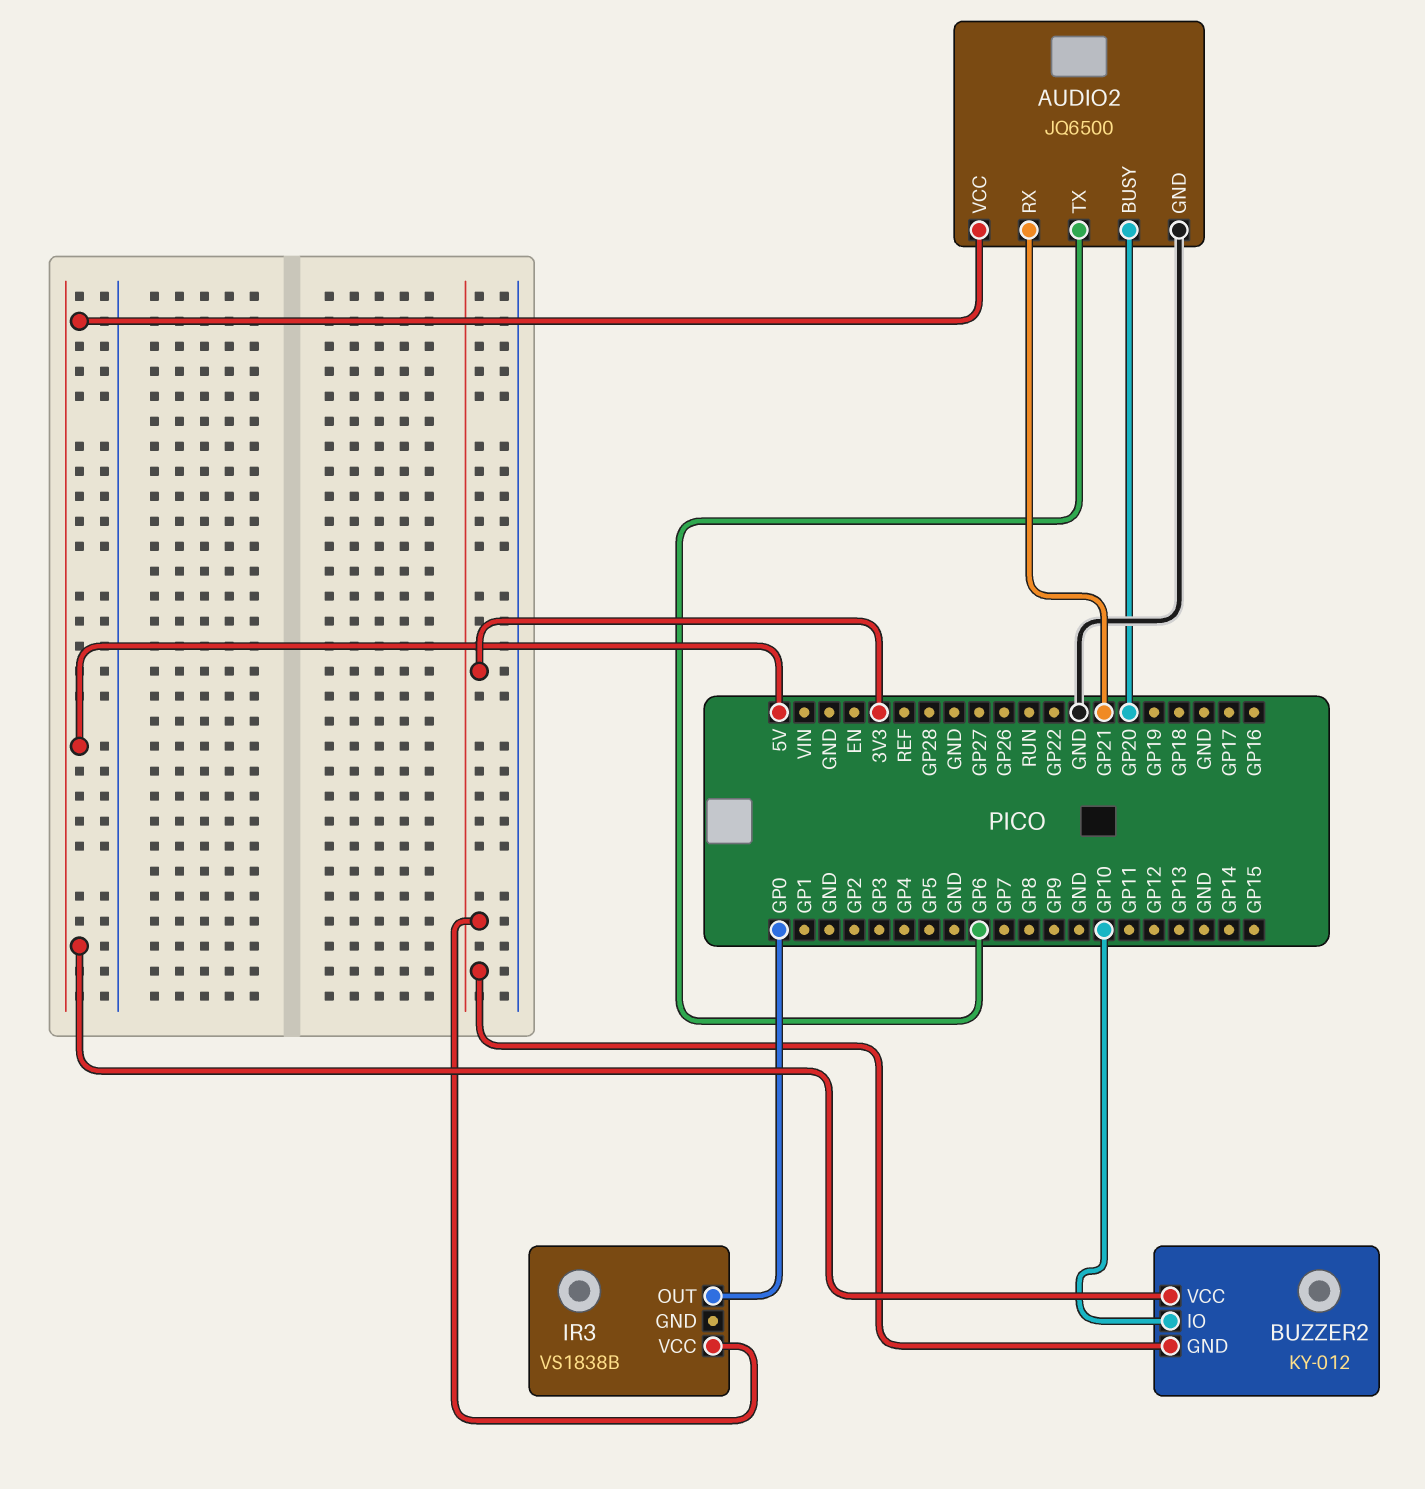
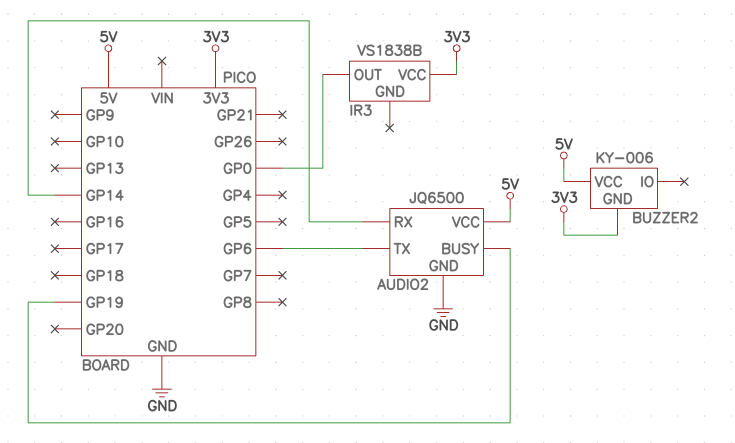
AUDIO2 pin BUSY: GP20 -> GP19
AUDIO2 pin RX: GP21 -> GP14
BUZZER2: KY-012 -> KY-006
BUZZER2 pin IO: GP10 -> none

